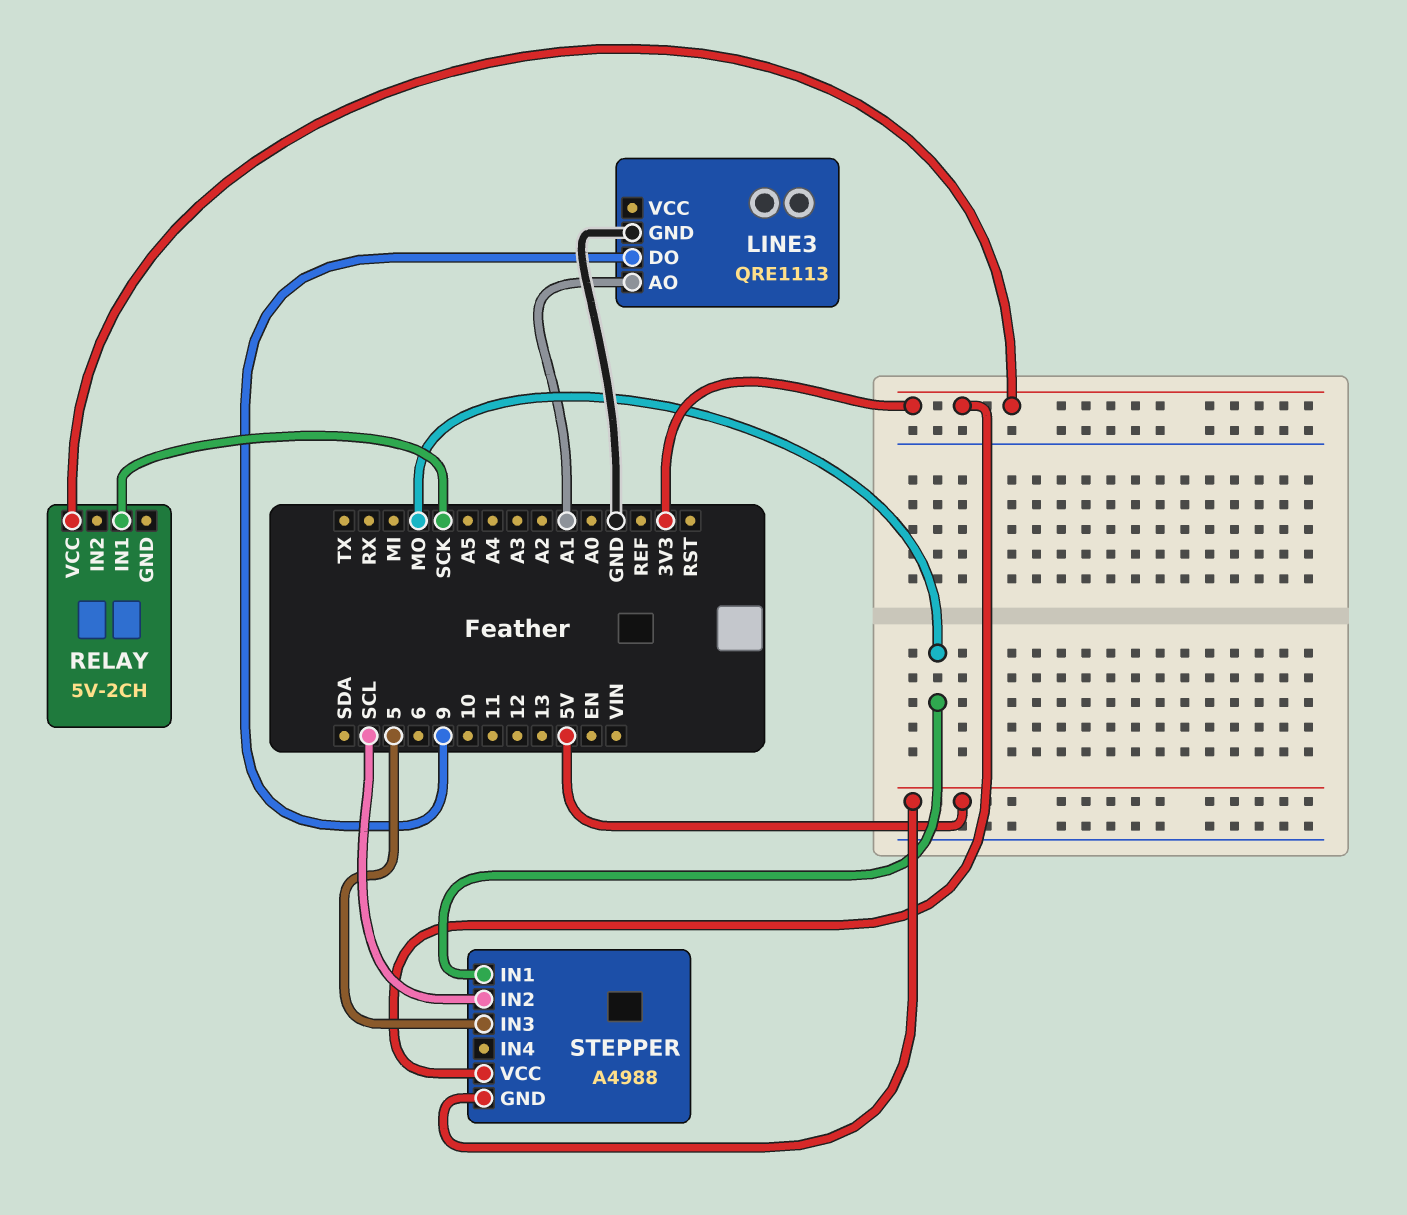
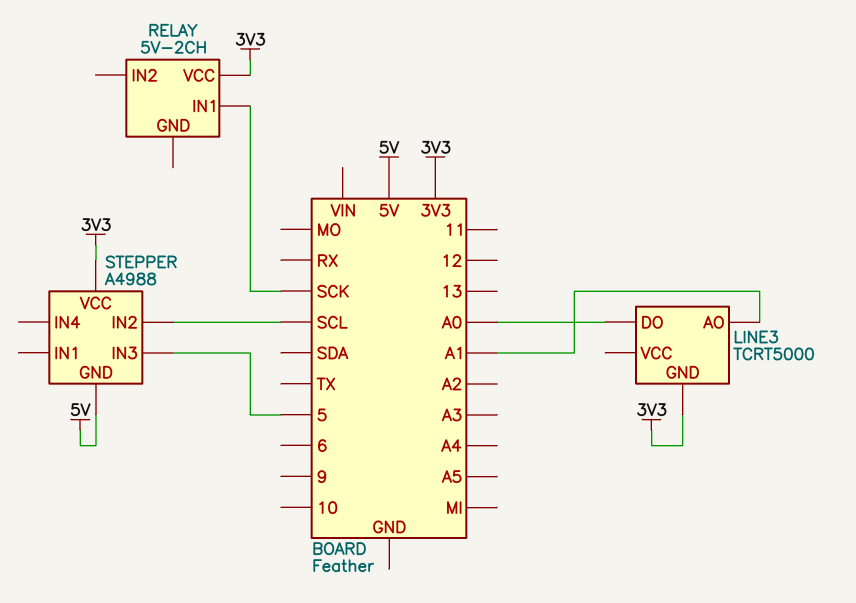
LINE3: QRE1113 -> TCRT5000
LINE3 pin DO: 9 -> A0
LINE3 pin GND: GND -> 3V3
STEPPER pin IN1: MO -> none

